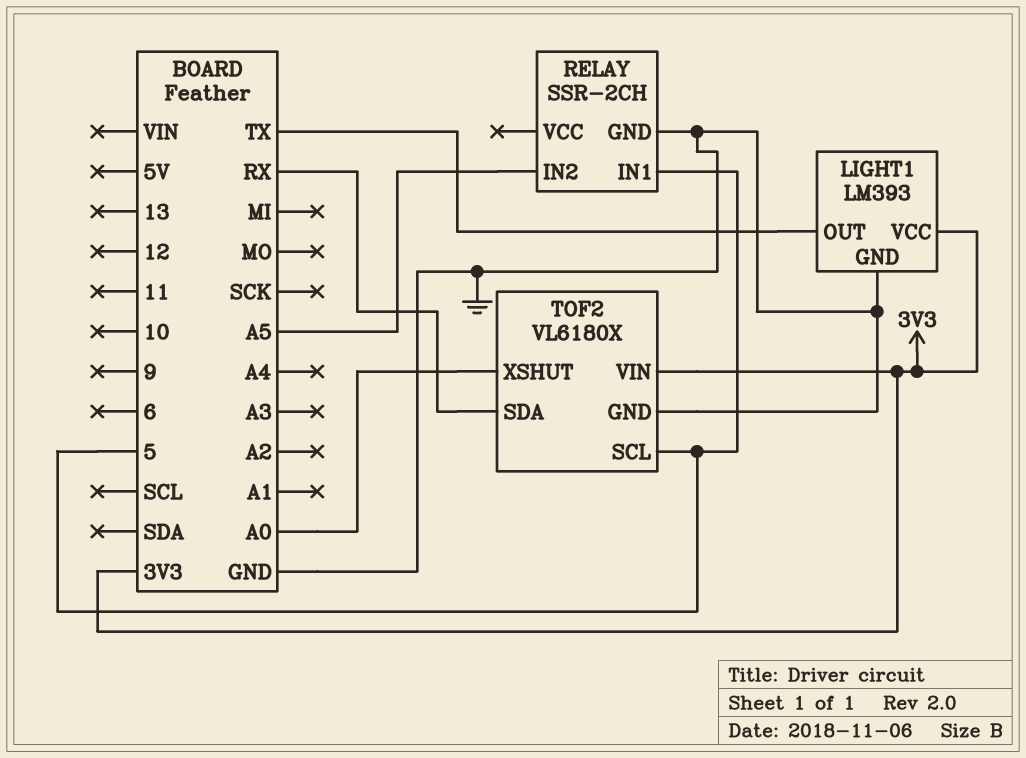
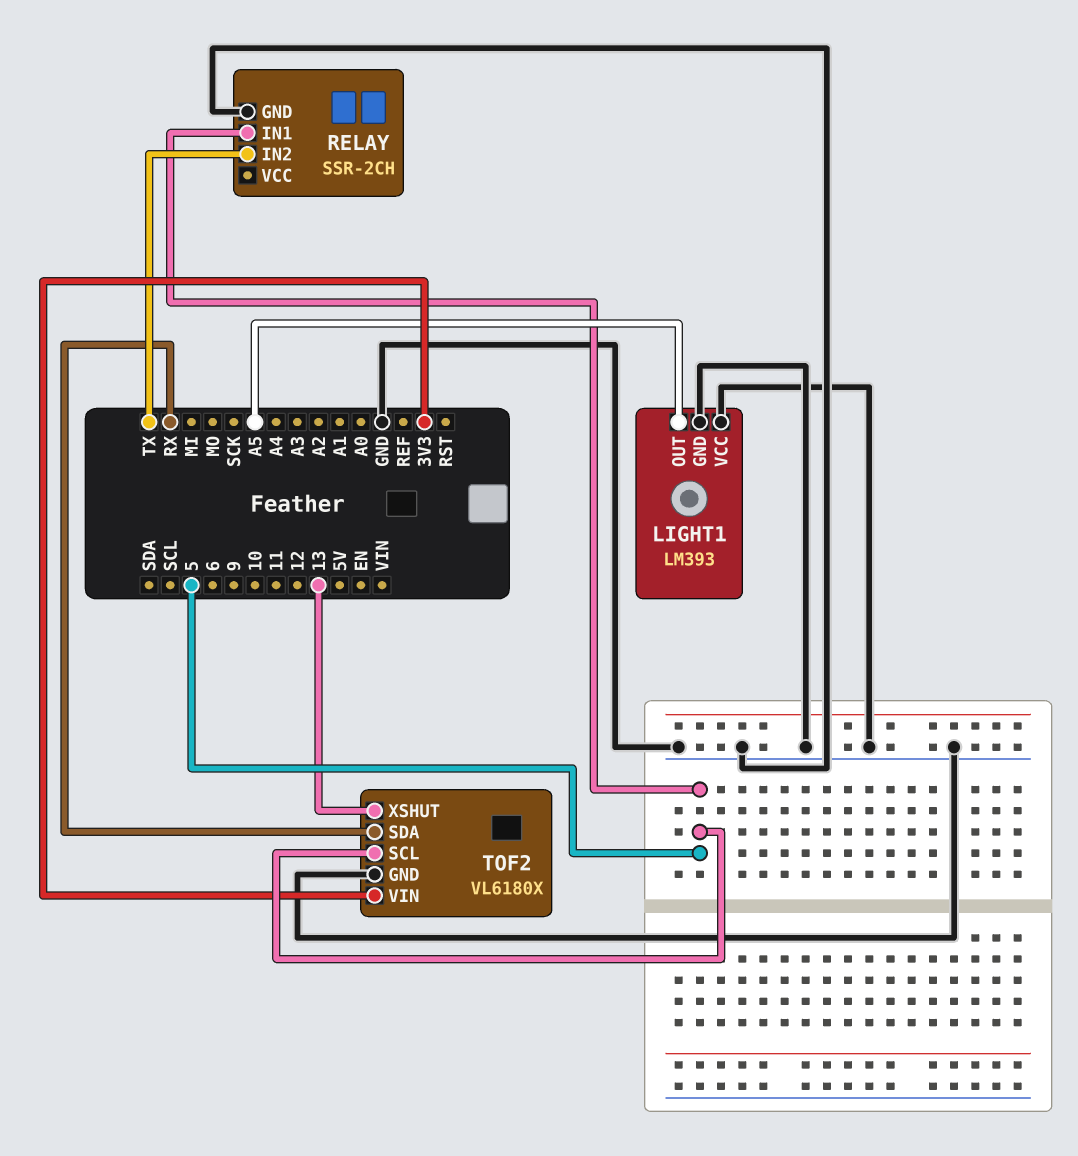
LIGHT1 pin OUT: TX -> A5
LIGHT1 pin VCC: 3V3 -> GND
RELAY pin IN2: A5 -> TX
TOF2 pin XSHUT: A0 -> 13

